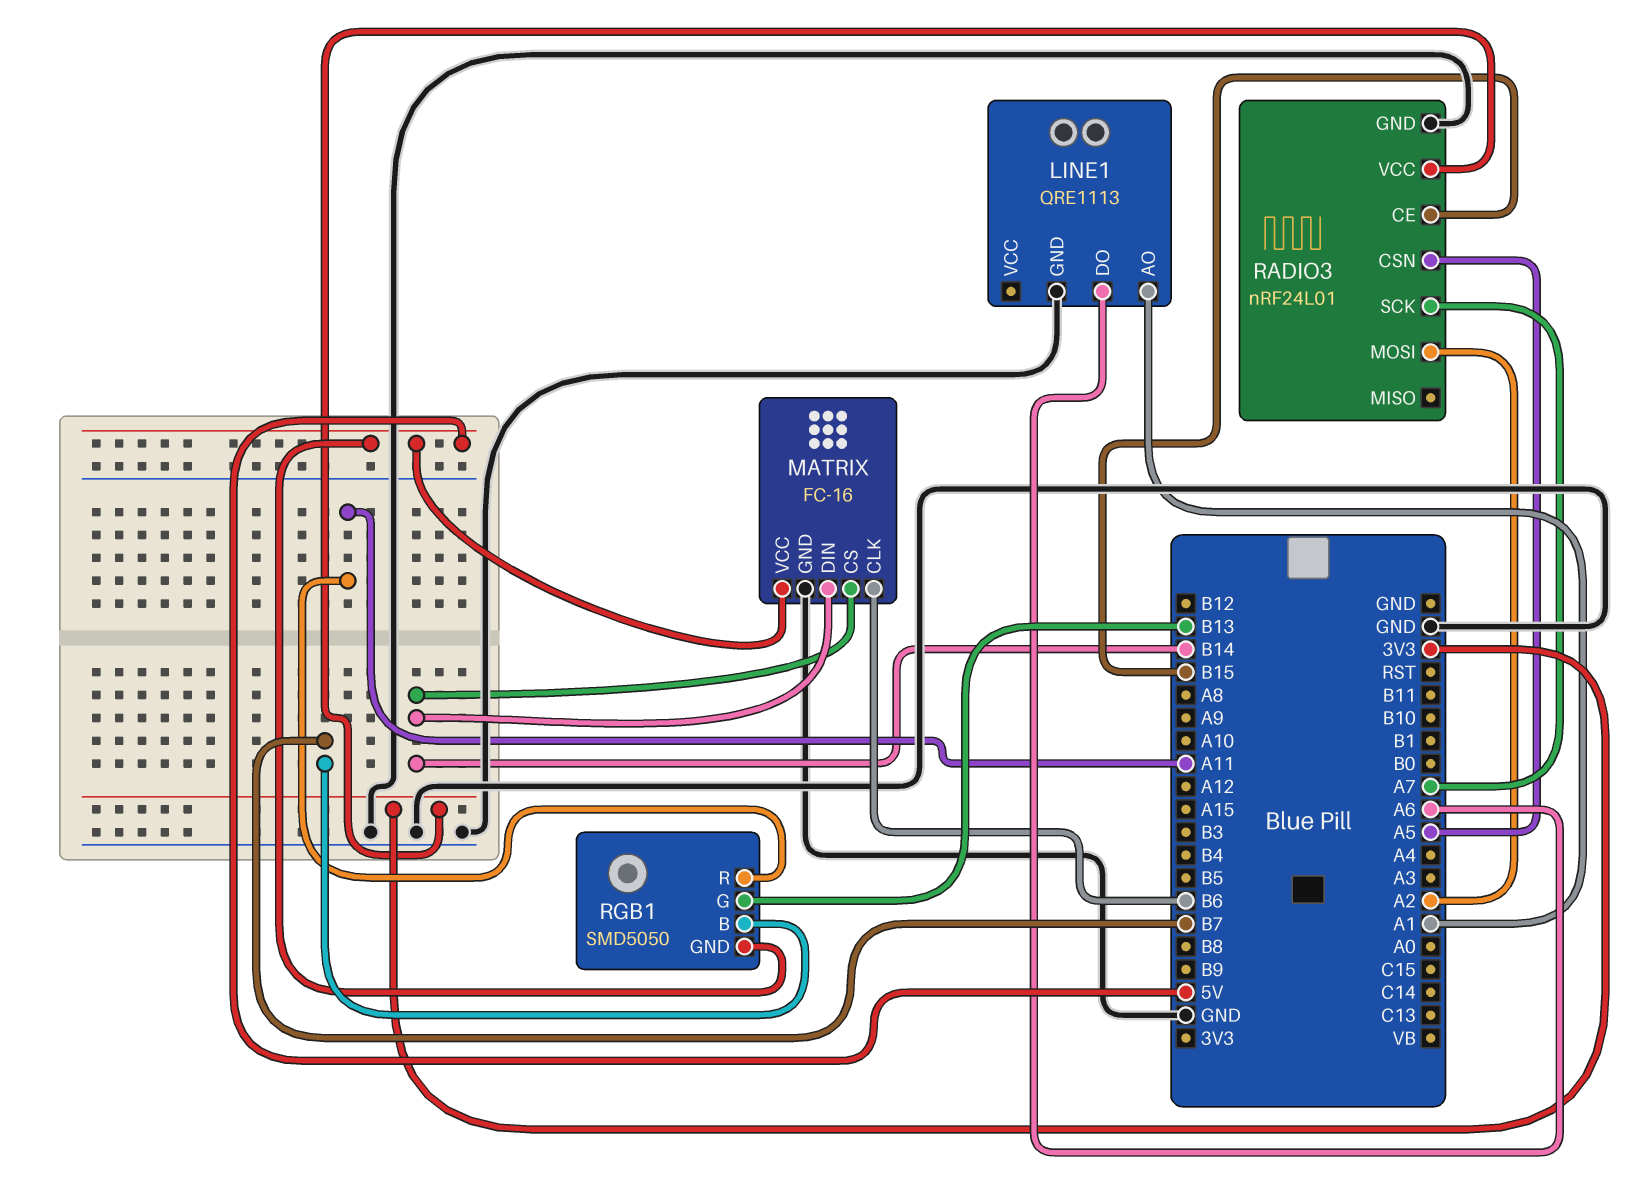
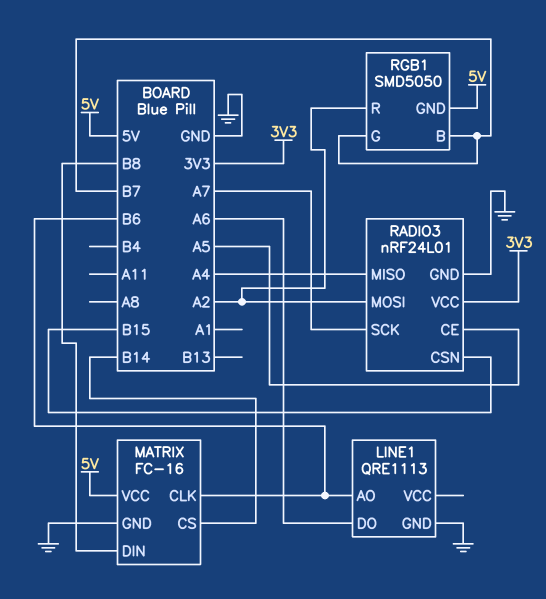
LINE1 pin AO: A1 -> B6
MATRIX pin DIN: B14 -> B8
RADIO3 pin CE: B15 -> A5
RADIO3 pin CSN: A5 -> B15
RADIO3 pin MISO: none -> A4
RGB1 pin G: B13 -> B7
RGB1 pin R: A11 -> A2

